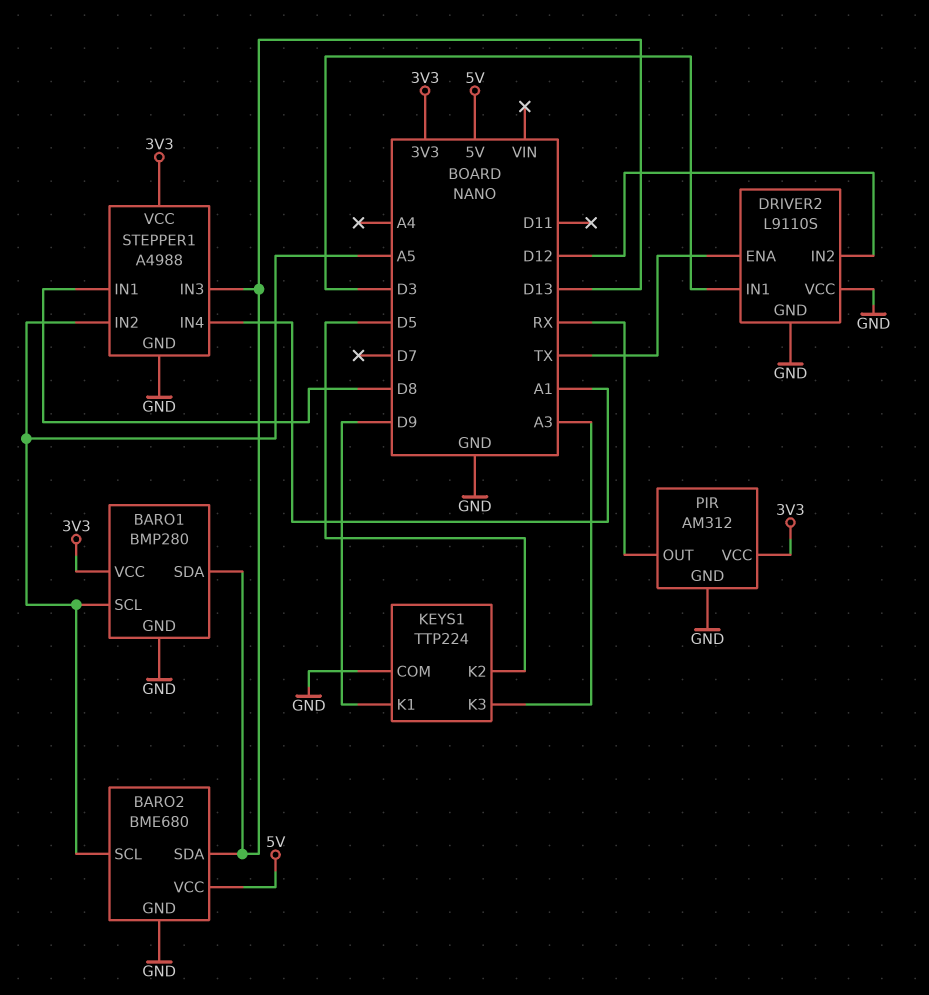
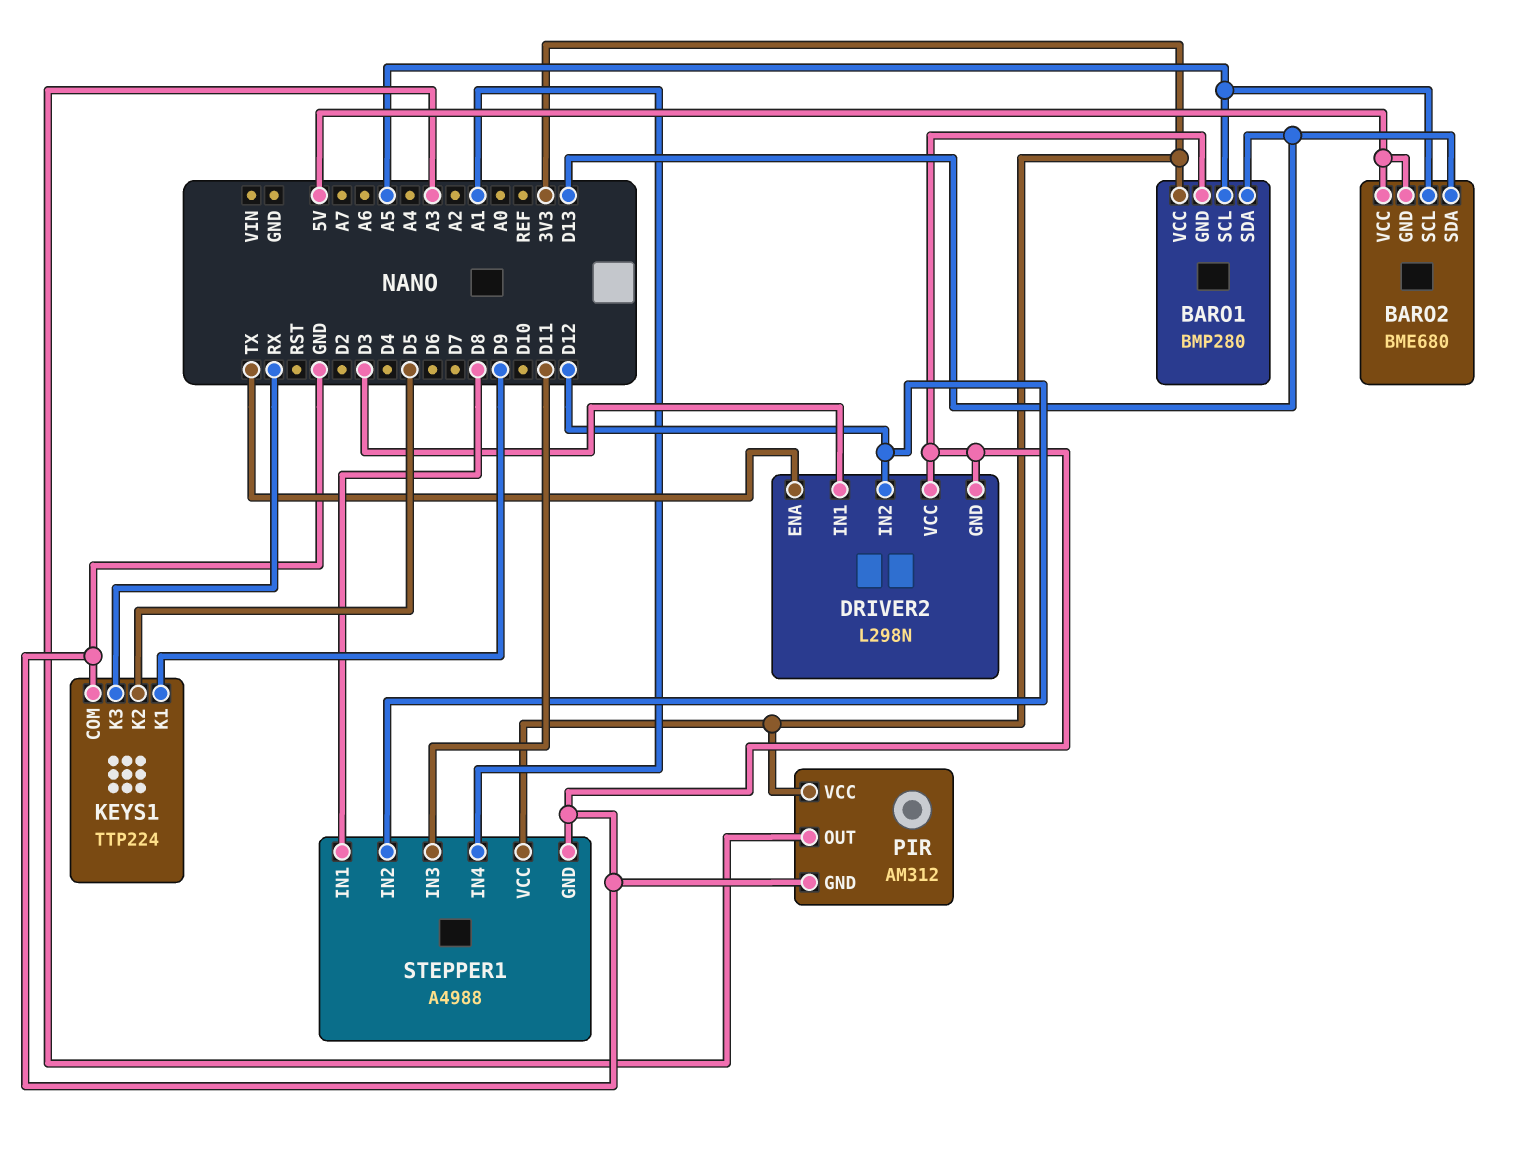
BARO2 pin GND: GND -> 5V
DRIVER2: L9110S -> L298N
KEYS1 pin K3: A3 -> RX
PIR pin OUT: RX -> A3
STEPPER1 pin IN2: A5 -> D12
STEPPER1 pin IN3: D13 -> D11

